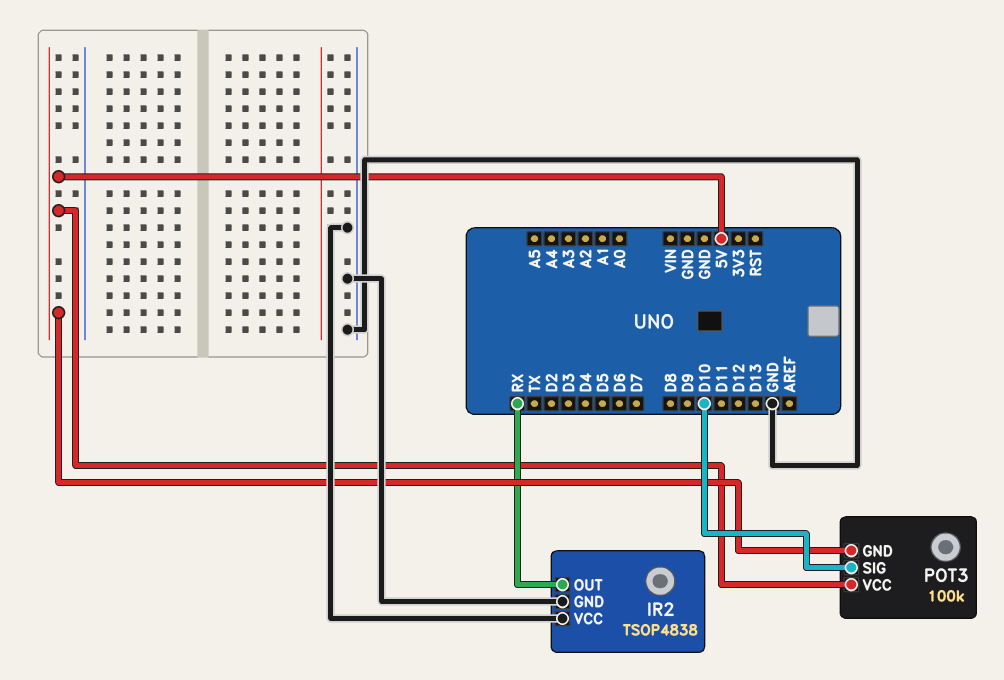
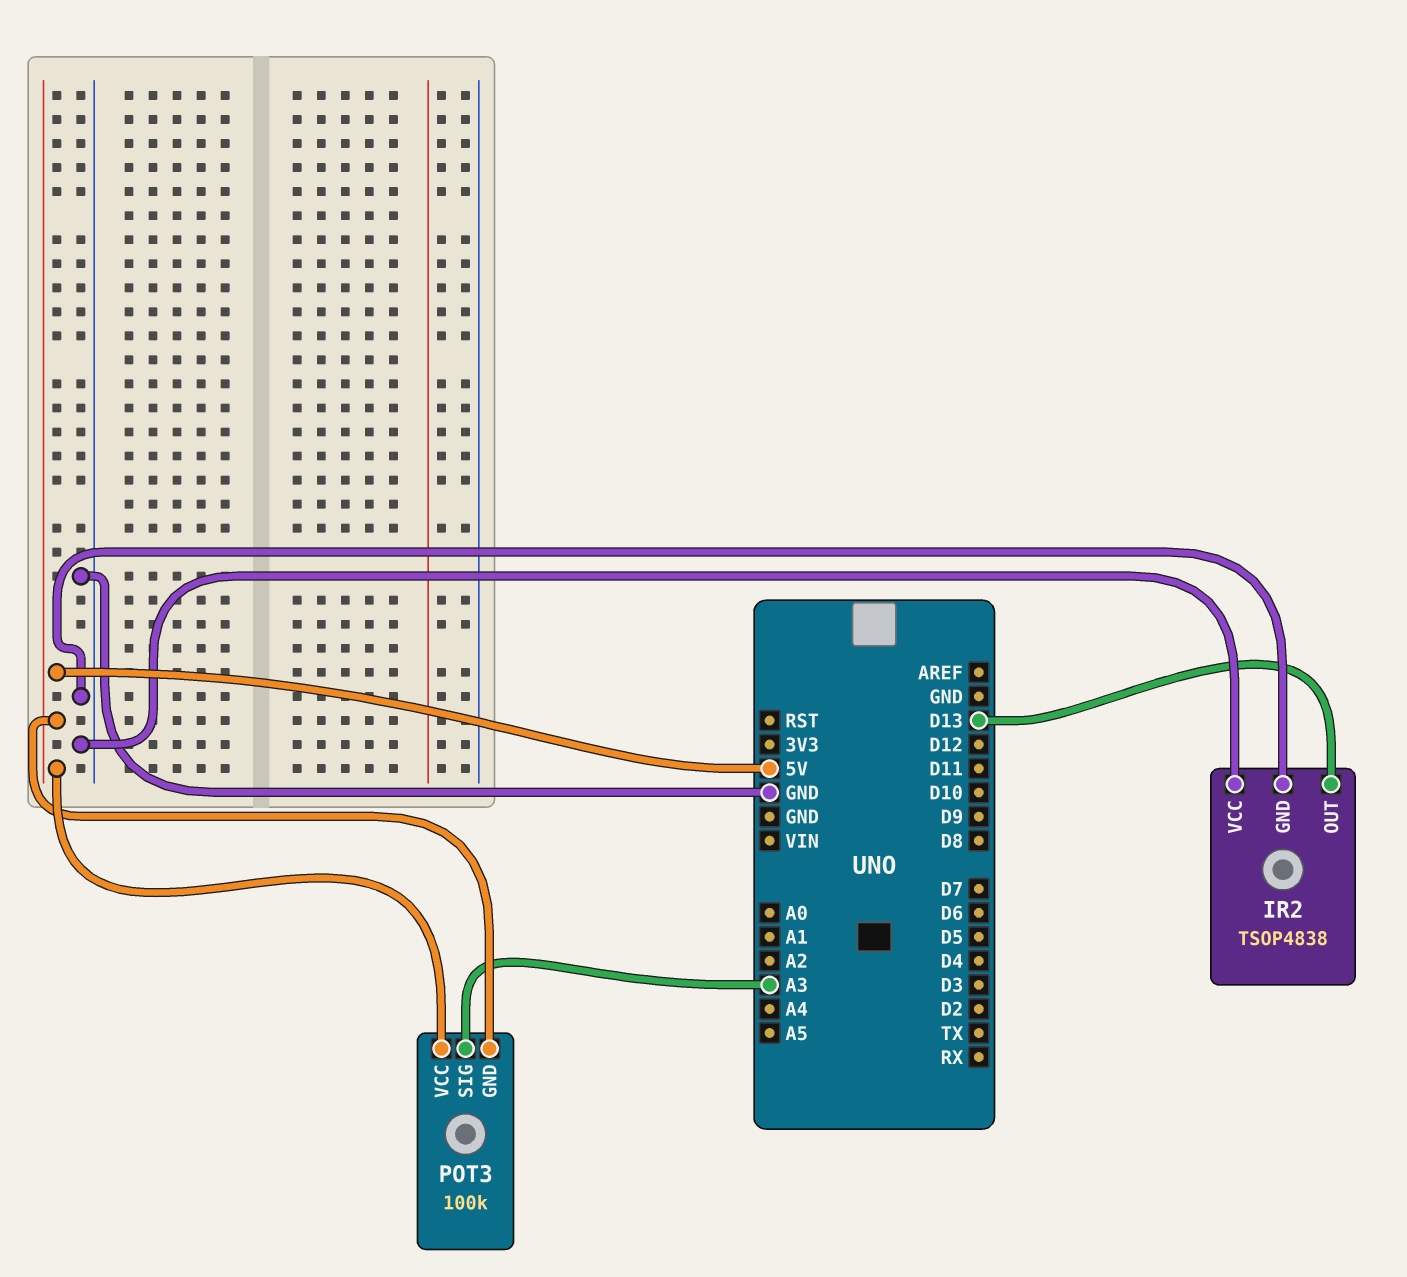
IR2 pin OUT: RX -> D13
POT3 pin SIG: D10 -> A3

